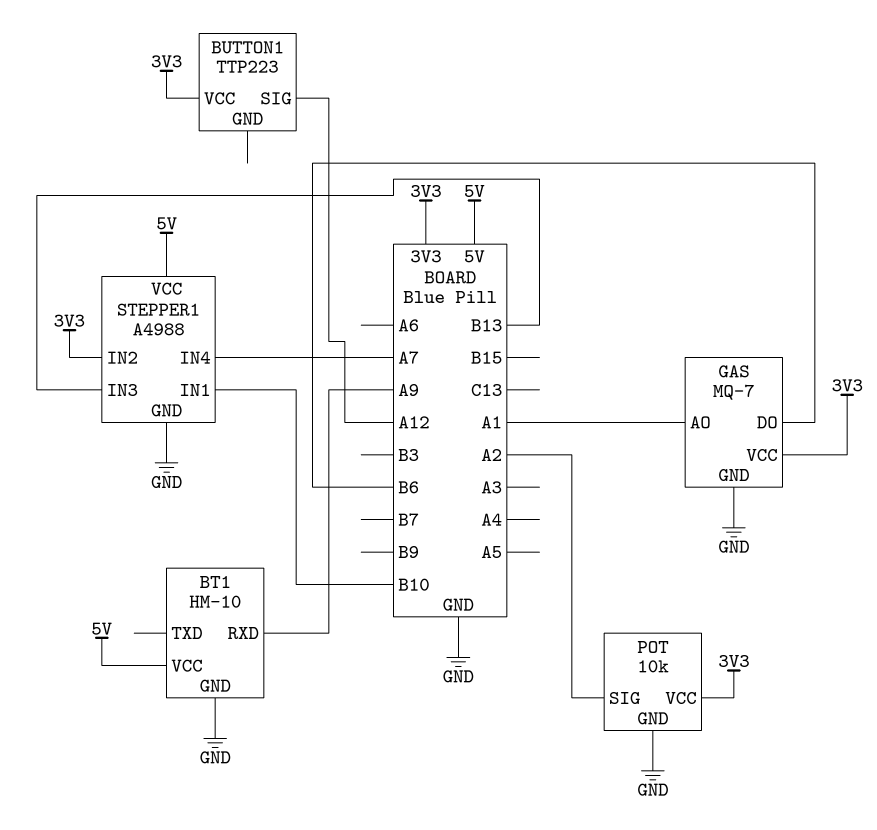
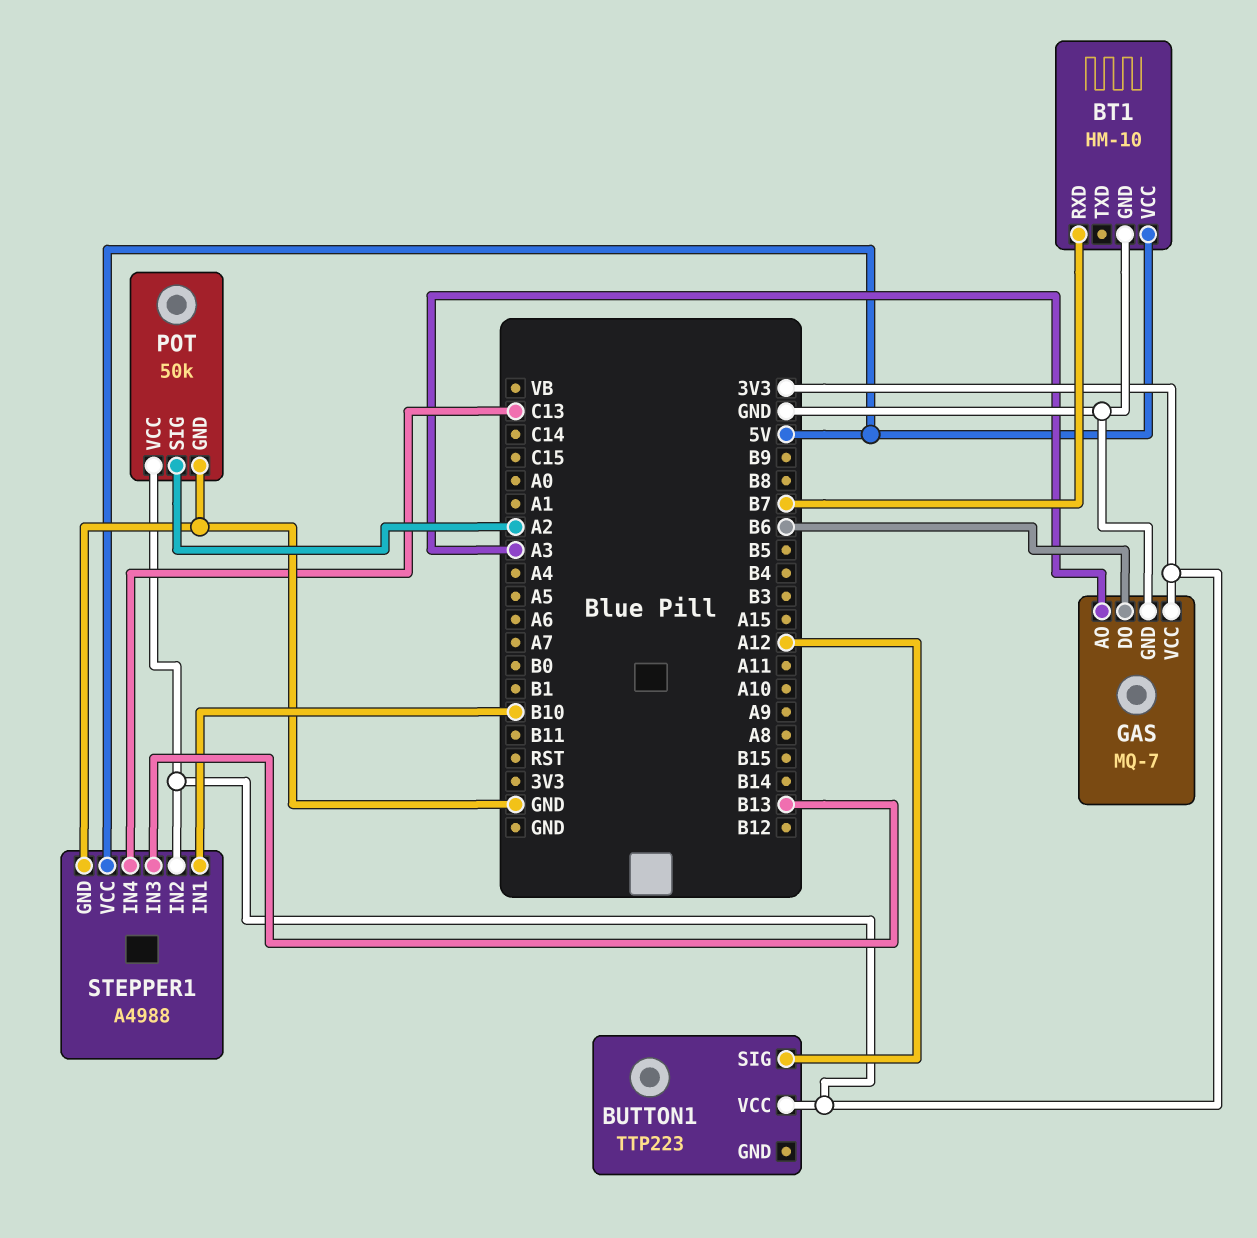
BT1 pin RXD: A9 -> B7
GAS pin AO: A1 -> A3
POT: 10k -> 50k
STEPPER1 pin IN4: A7 -> C13

